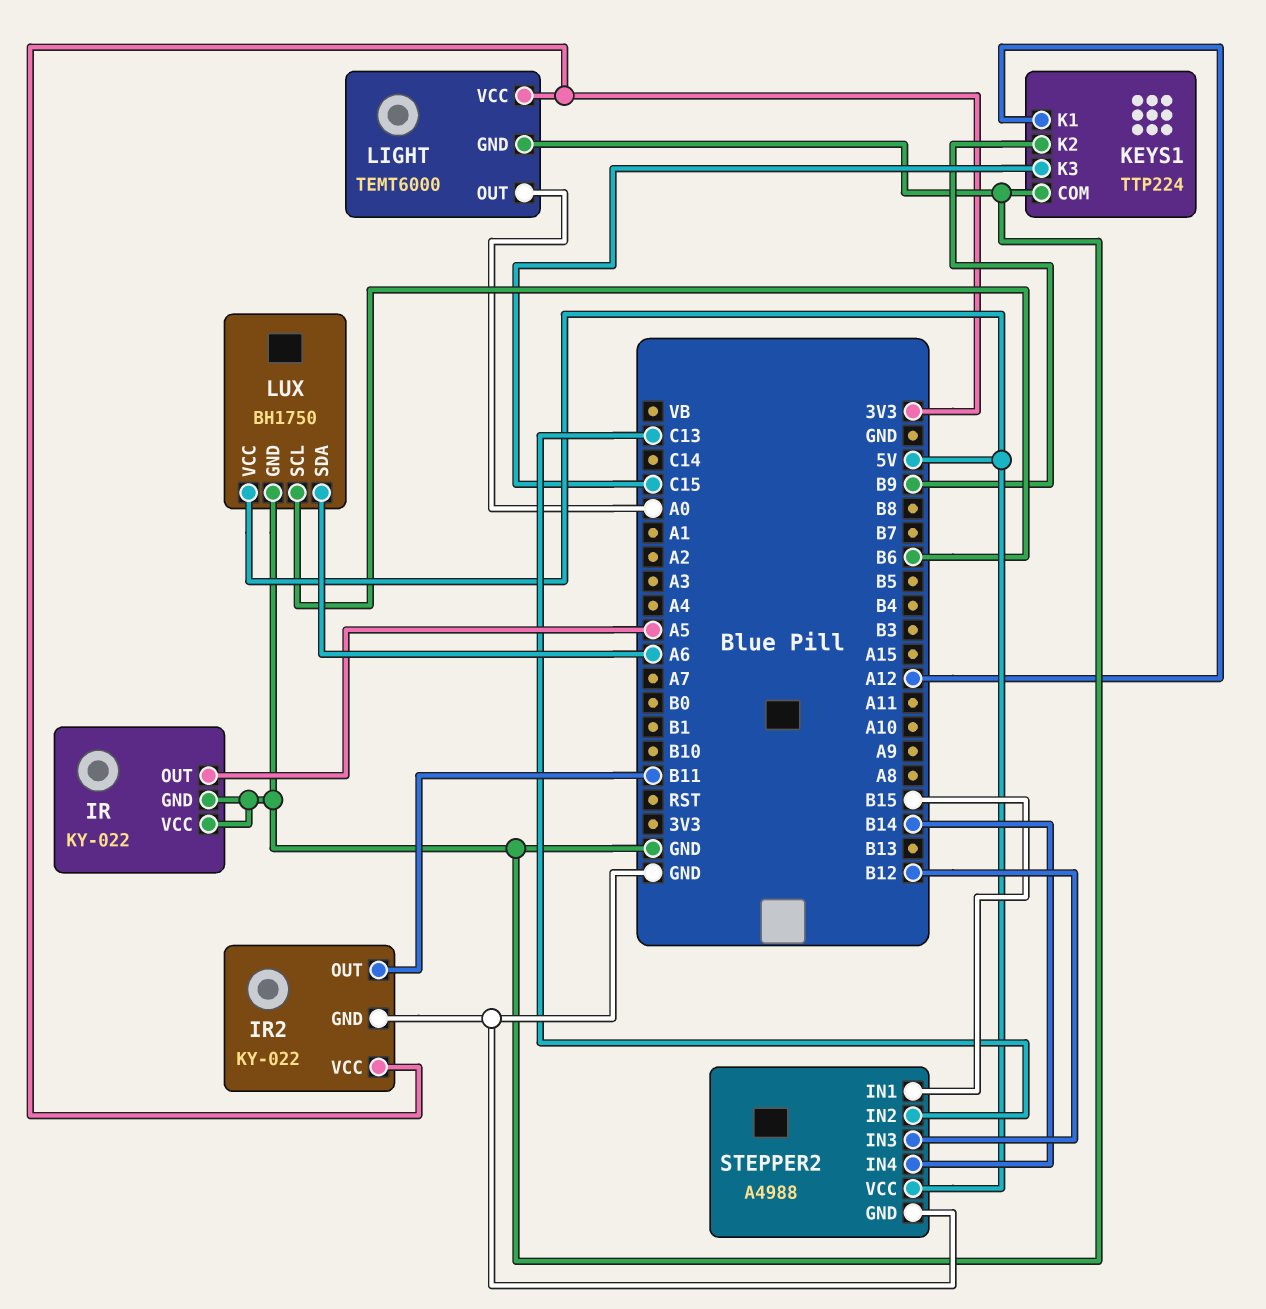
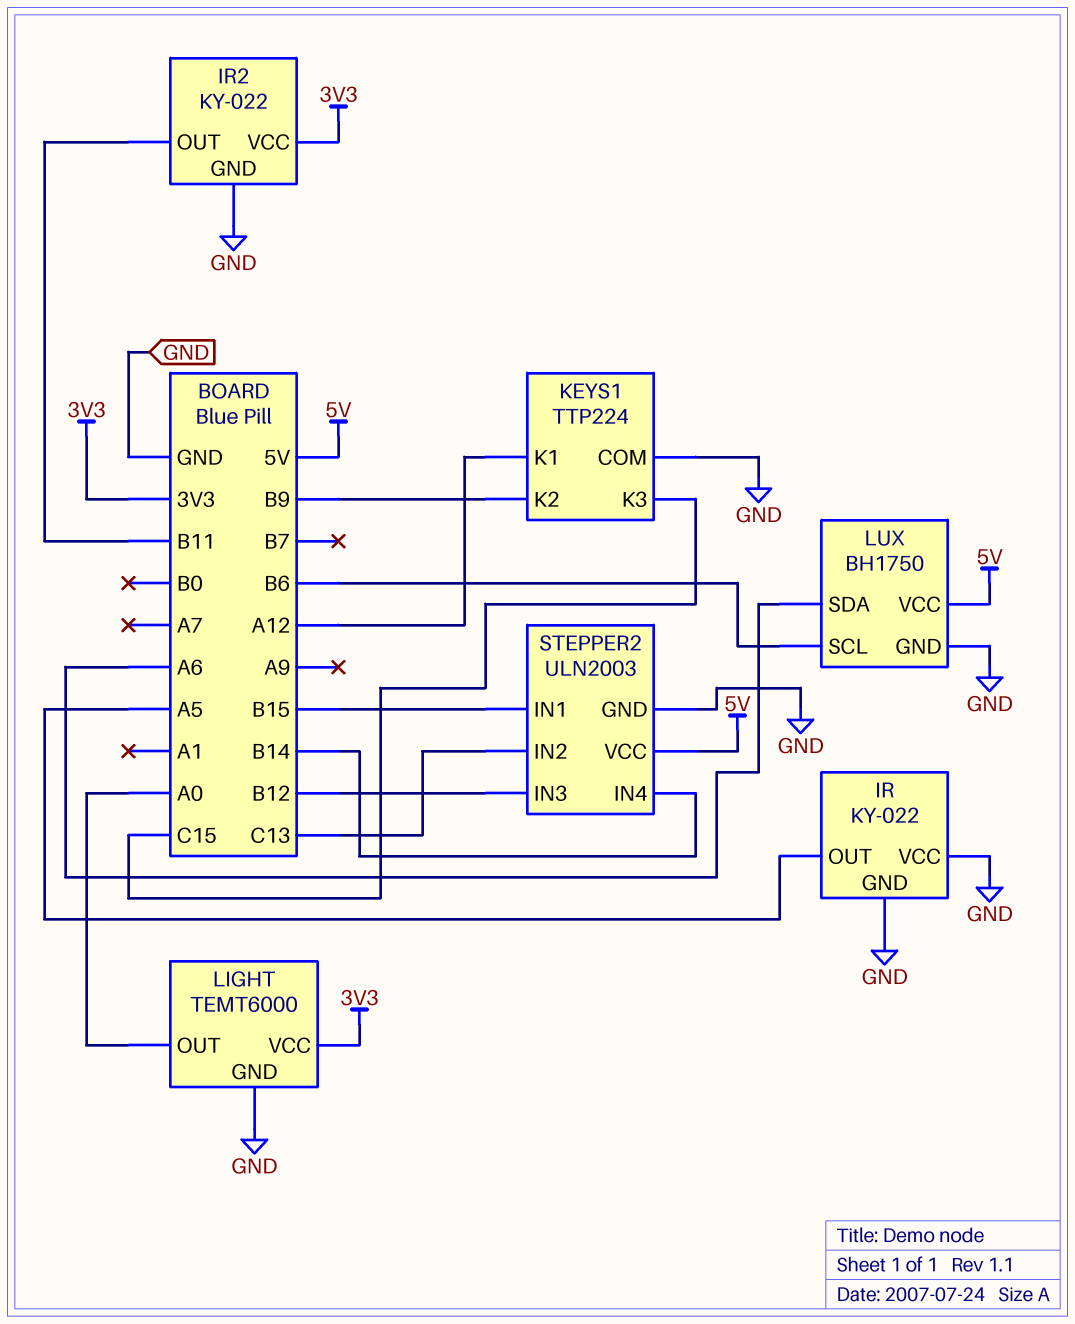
STEPPER2: A4988 -> ULN2003

